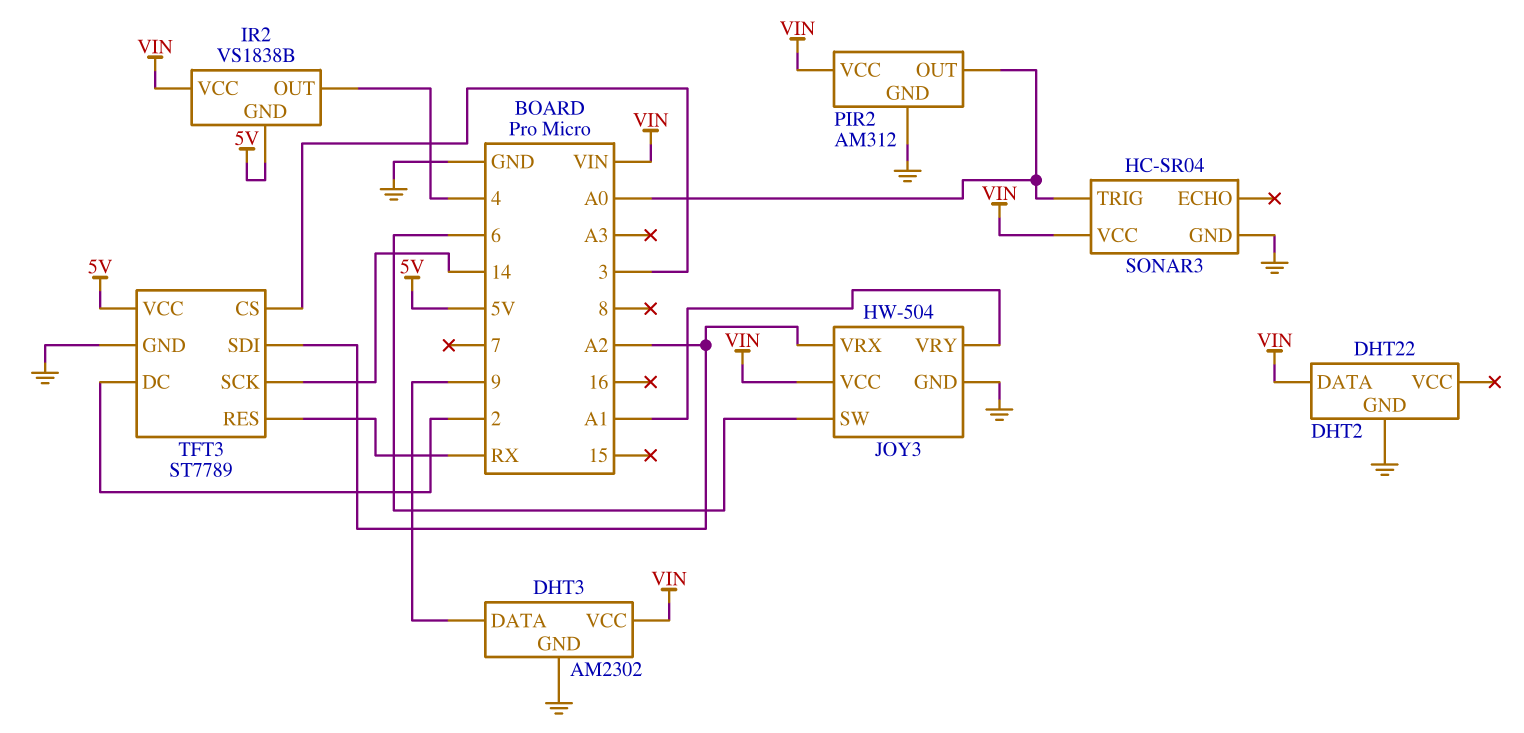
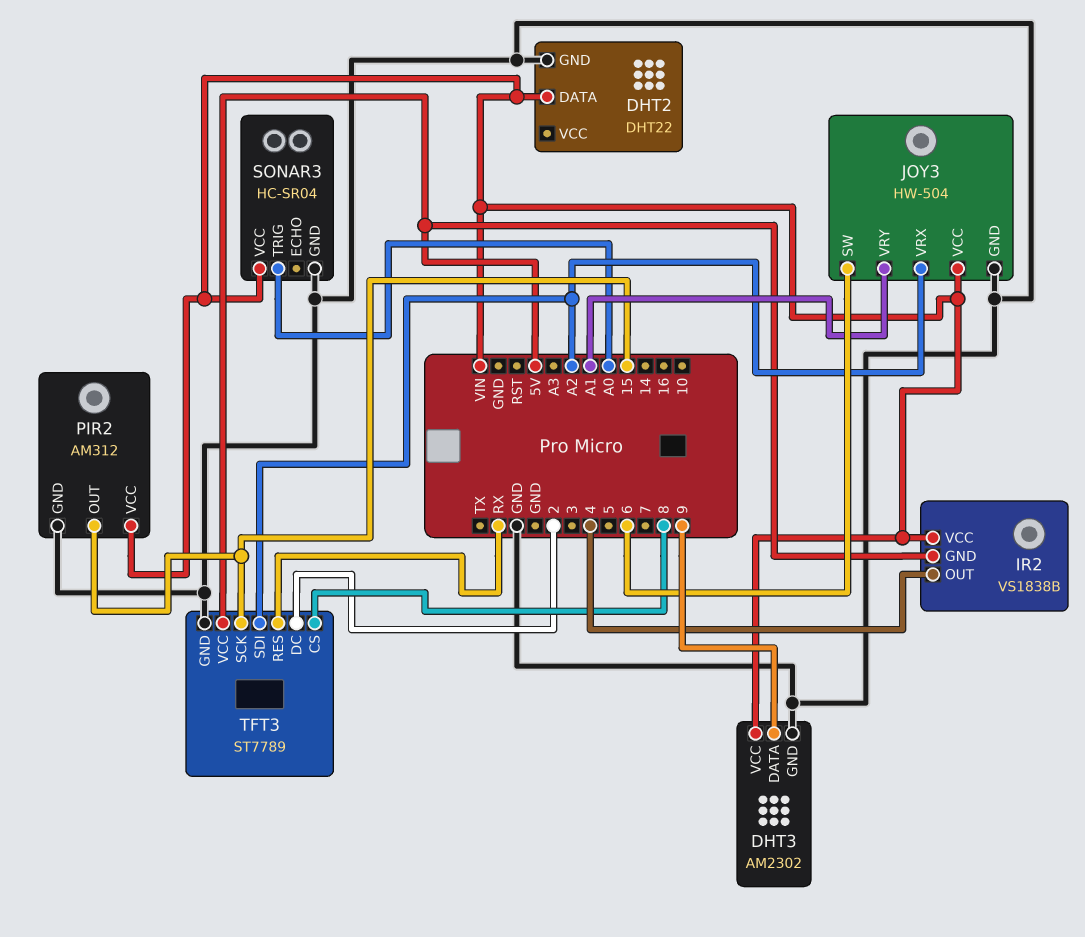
PIR2 pin OUT: A0 -> 15
TFT3 pin CS: 3 -> 8
TFT3 pin SCK: 14 -> 15

